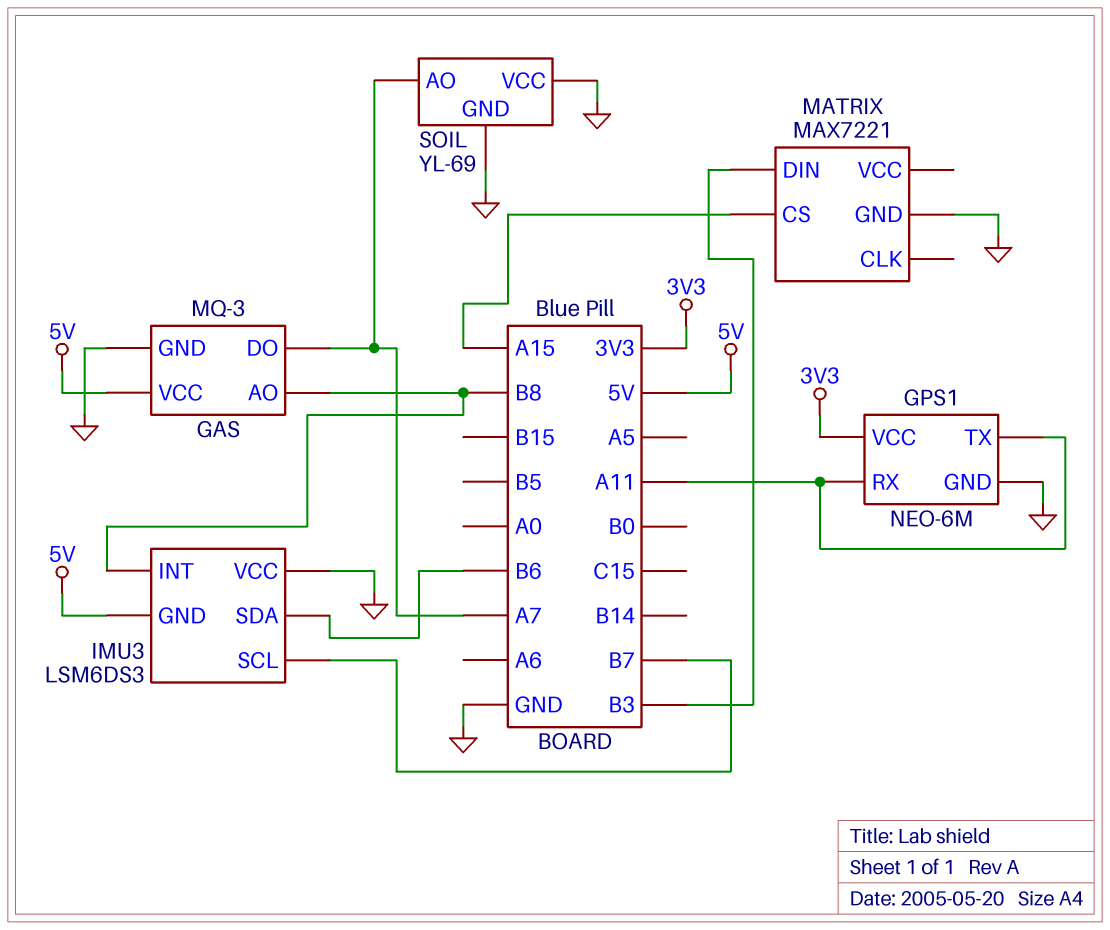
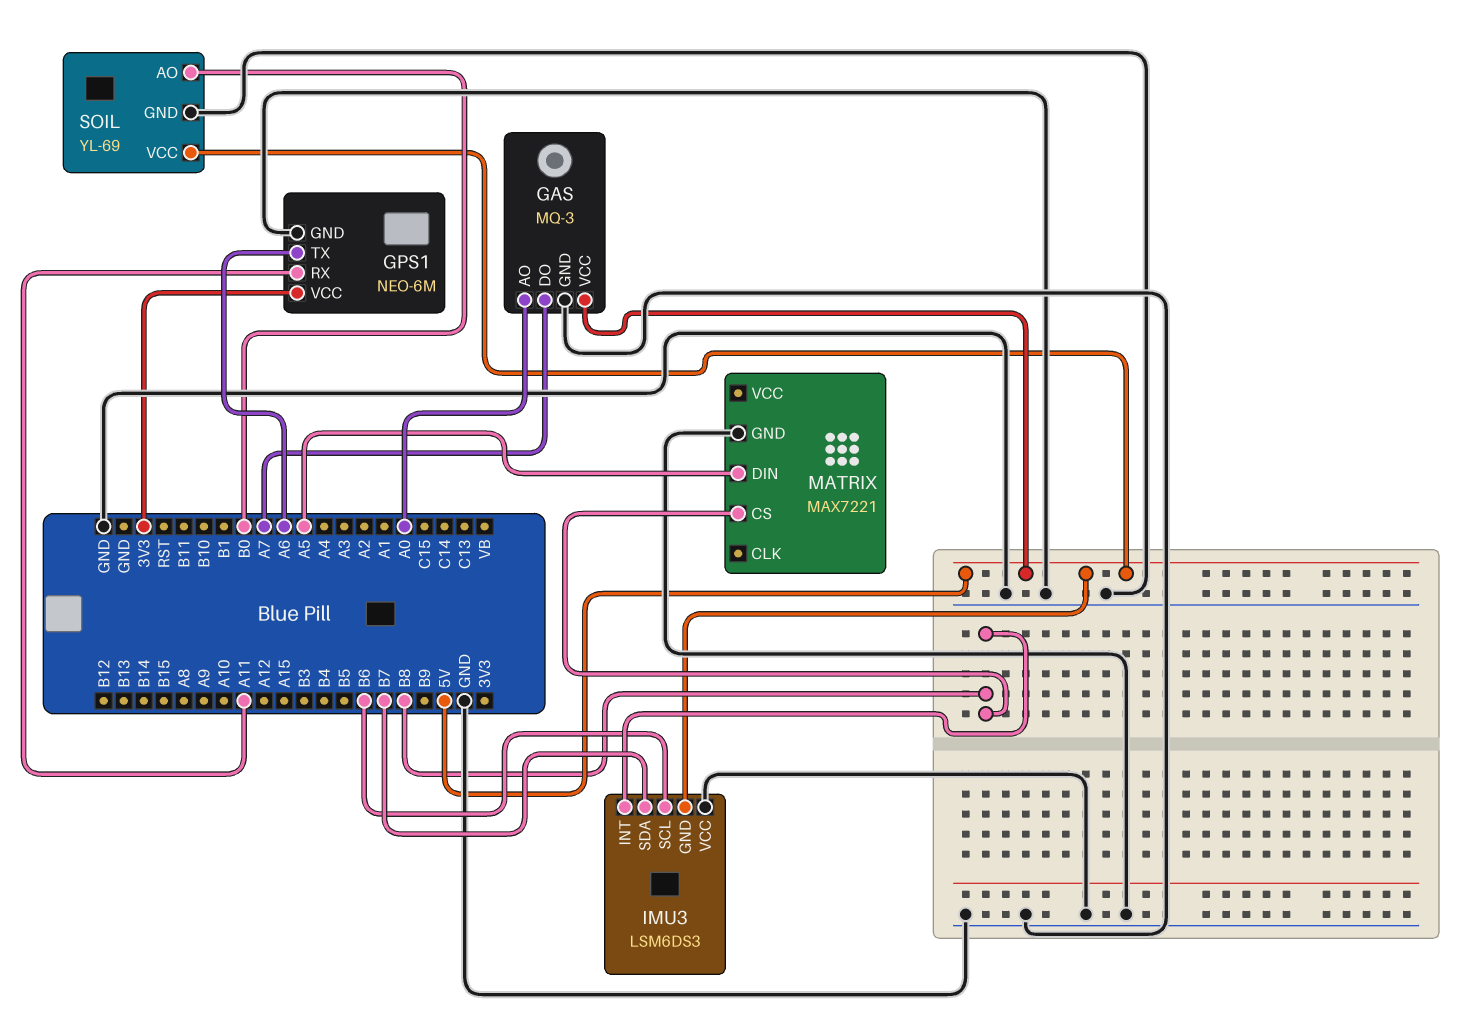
GAS pin AO: B8 -> A0
GPS1 pin TX: A11 -> A6
IMU3 pin SCL: B7 -> B6
IMU3 pin SDA: B6 -> B7
MATRIX pin CS: A15 -> B8
MATRIX pin DIN: B3 -> A5
SOIL pin AO: A7 -> B0
SOIL pin VCC: GND -> 5V

